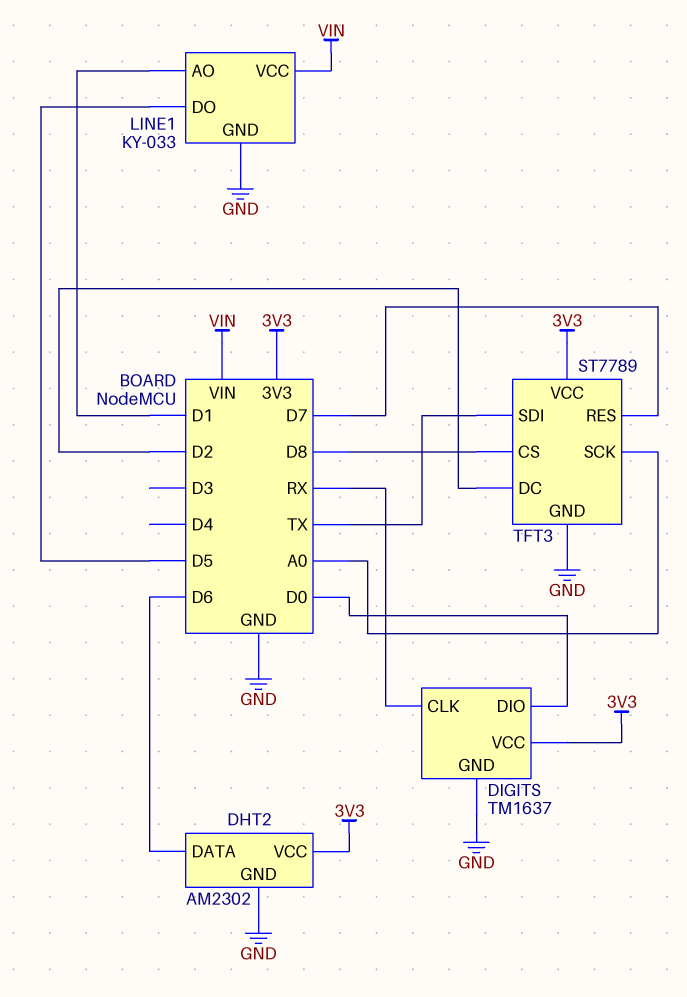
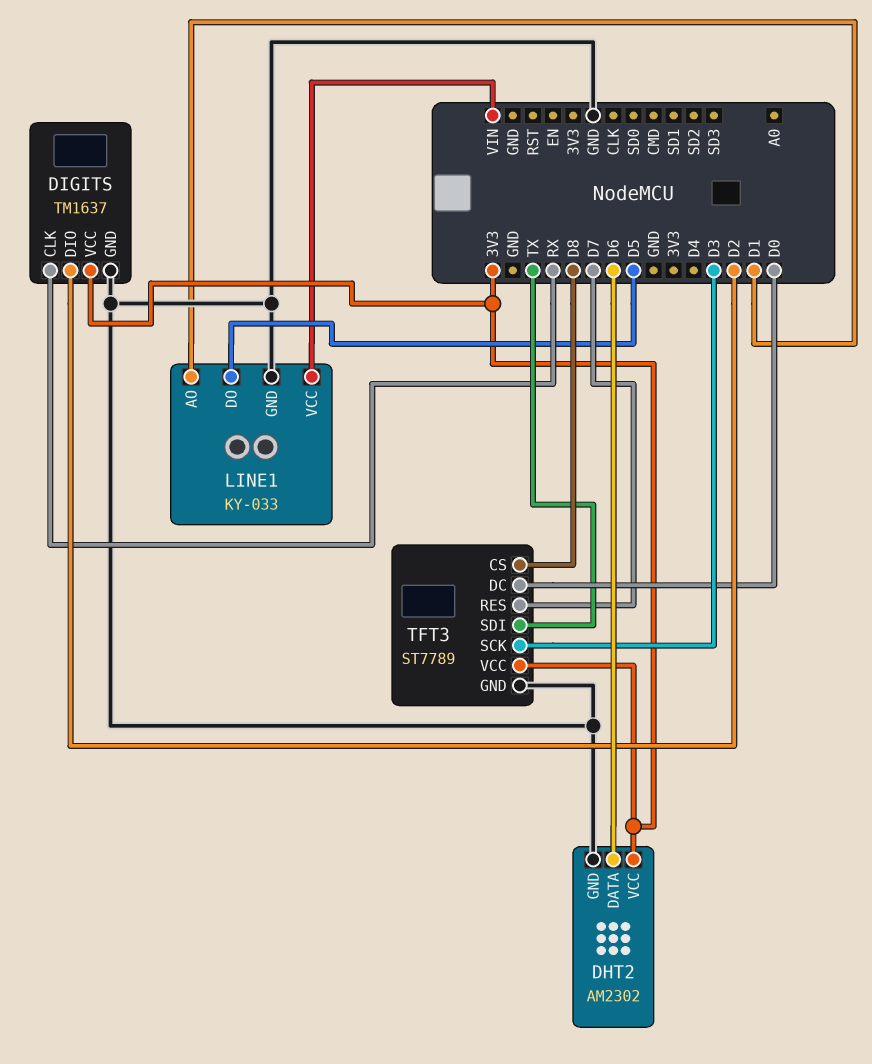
DIGITS pin DIO: D0 -> D2
TFT3 pin DC: D2 -> D0
TFT3 pin SCK: A0 -> D3

